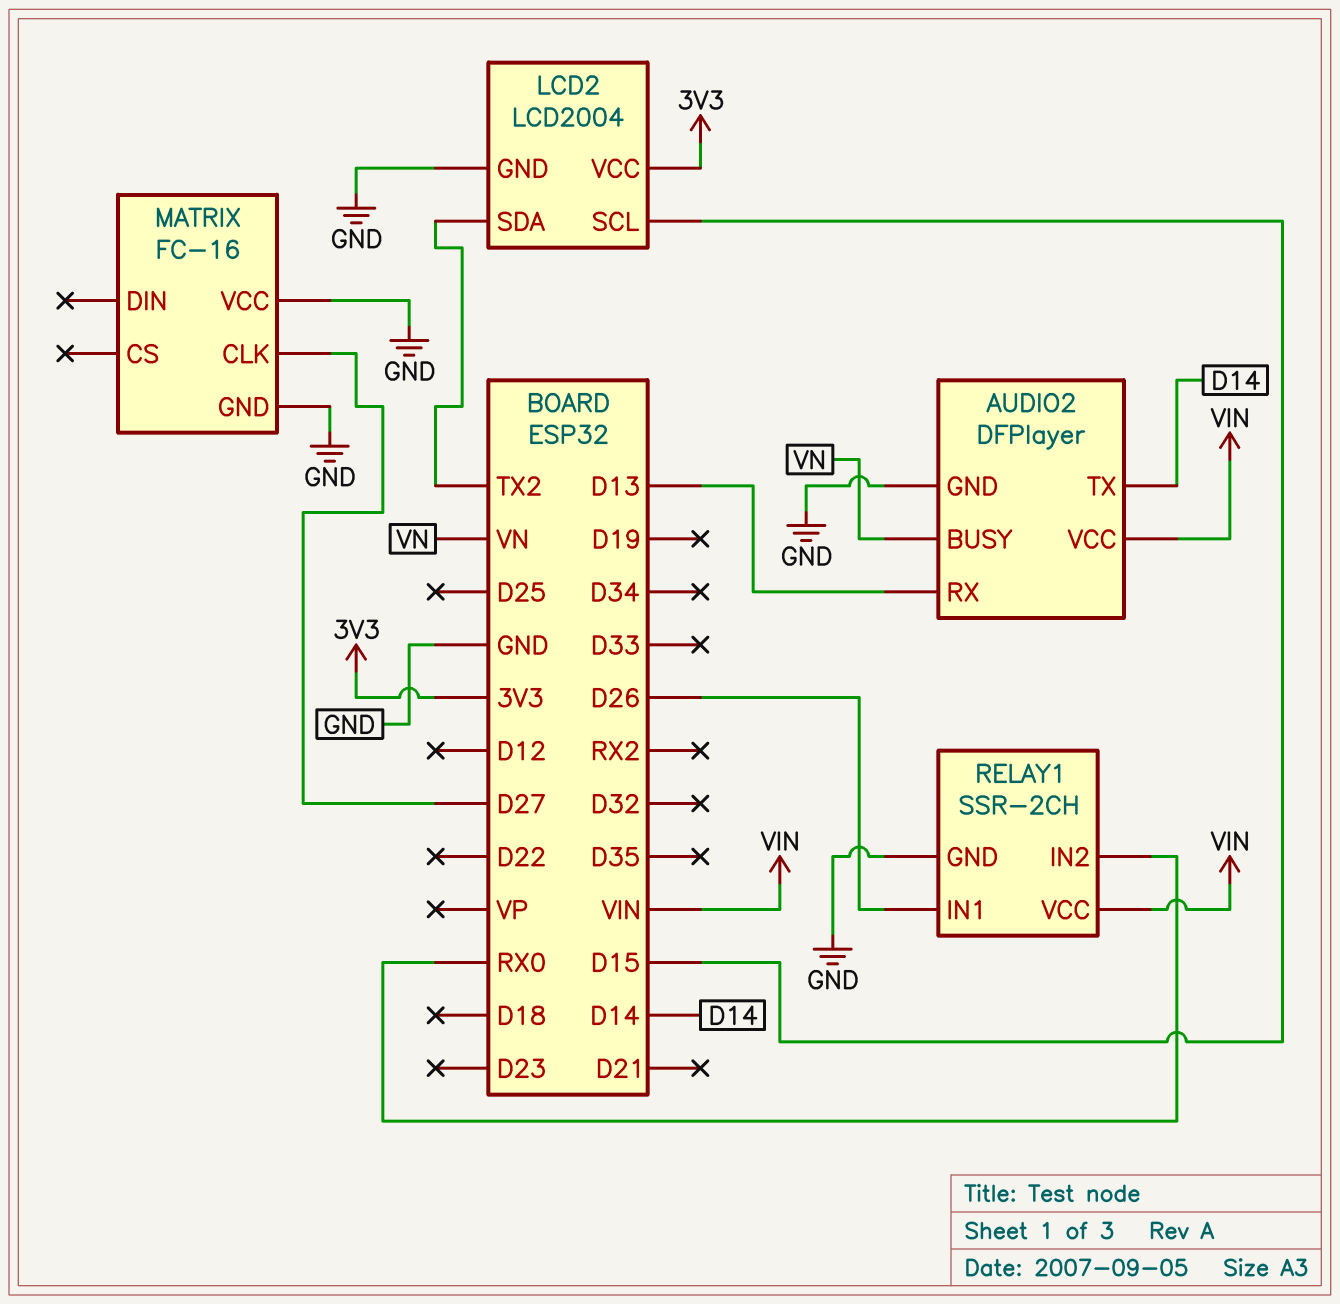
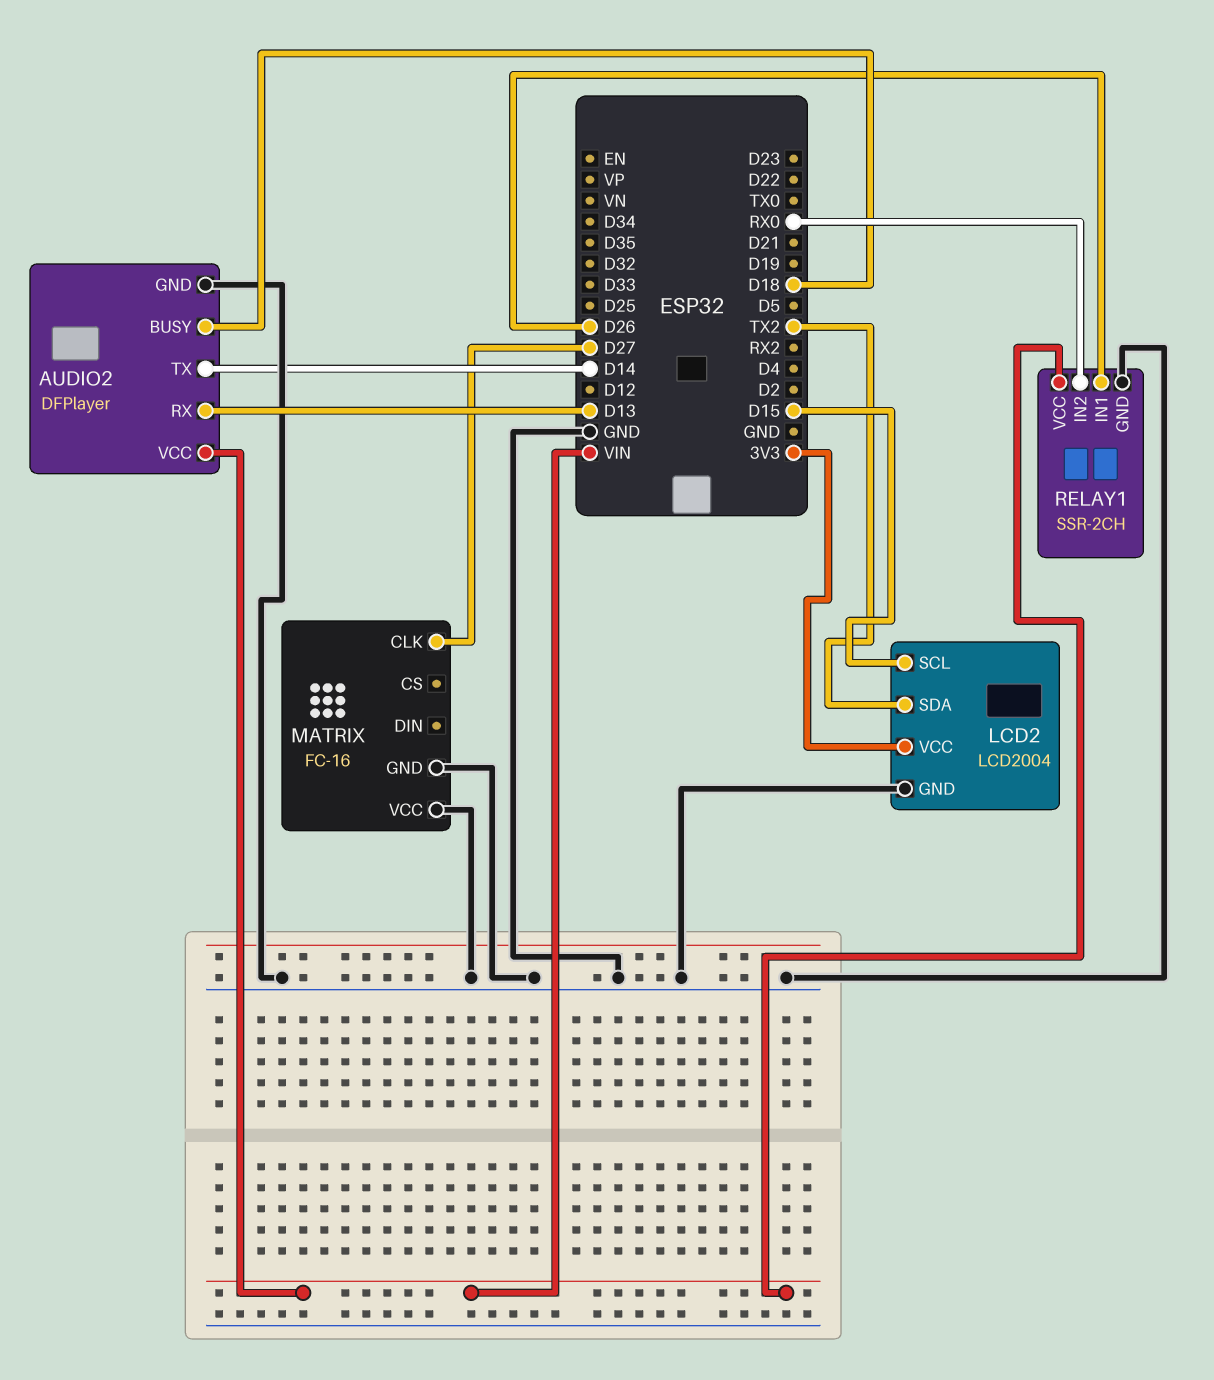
AUDIO2 pin BUSY: VN -> D18

